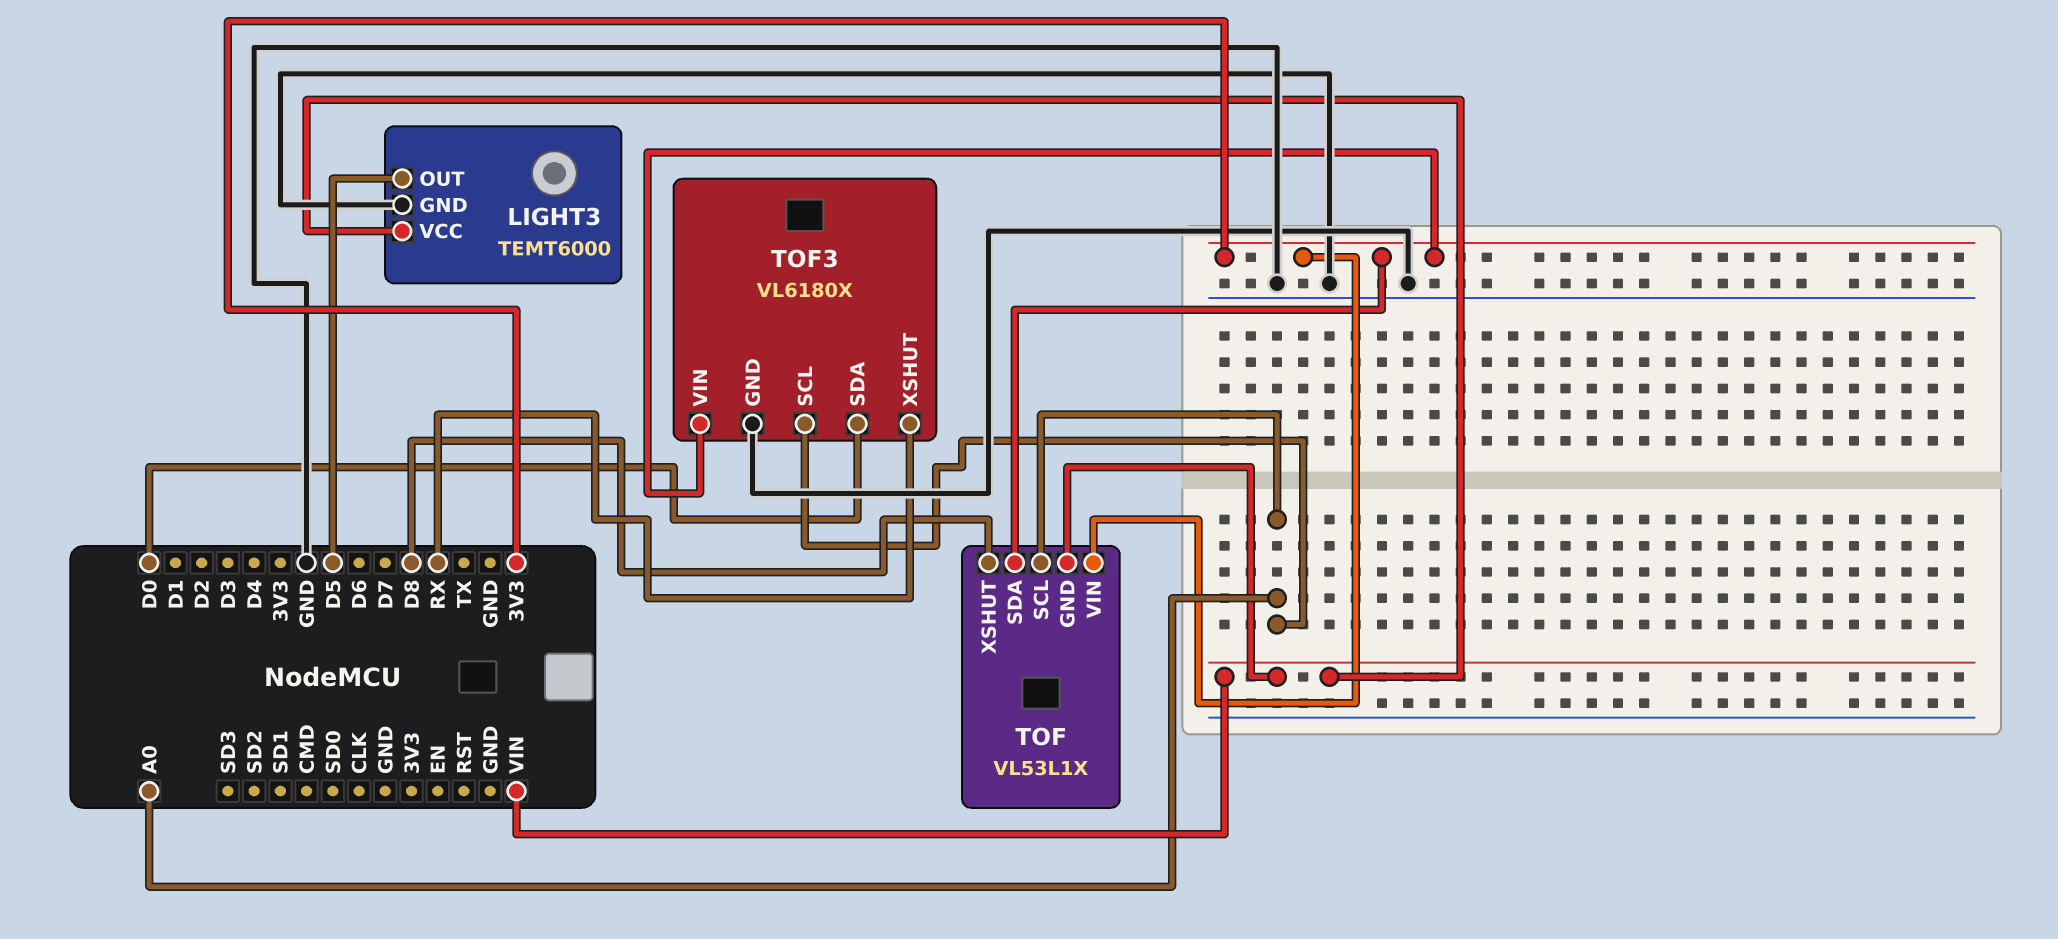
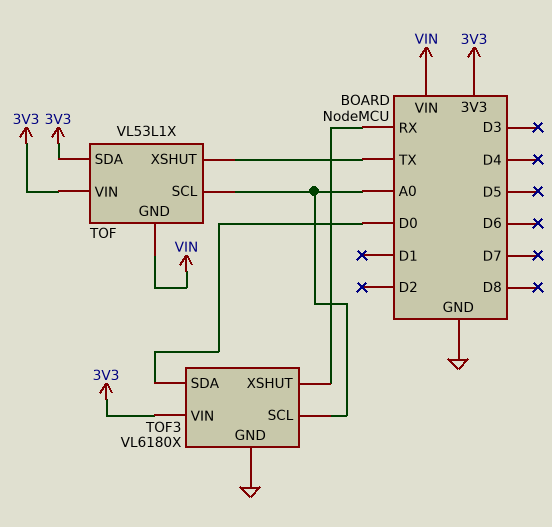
LIGHT3: TEMT6000 -> none
LIGHT3 pin GND: GND -> none
LIGHT3 pin OUT: D5 -> none
LIGHT3 pin VCC: VIN -> none
TOF pin XSHUT: D8 -> TX

